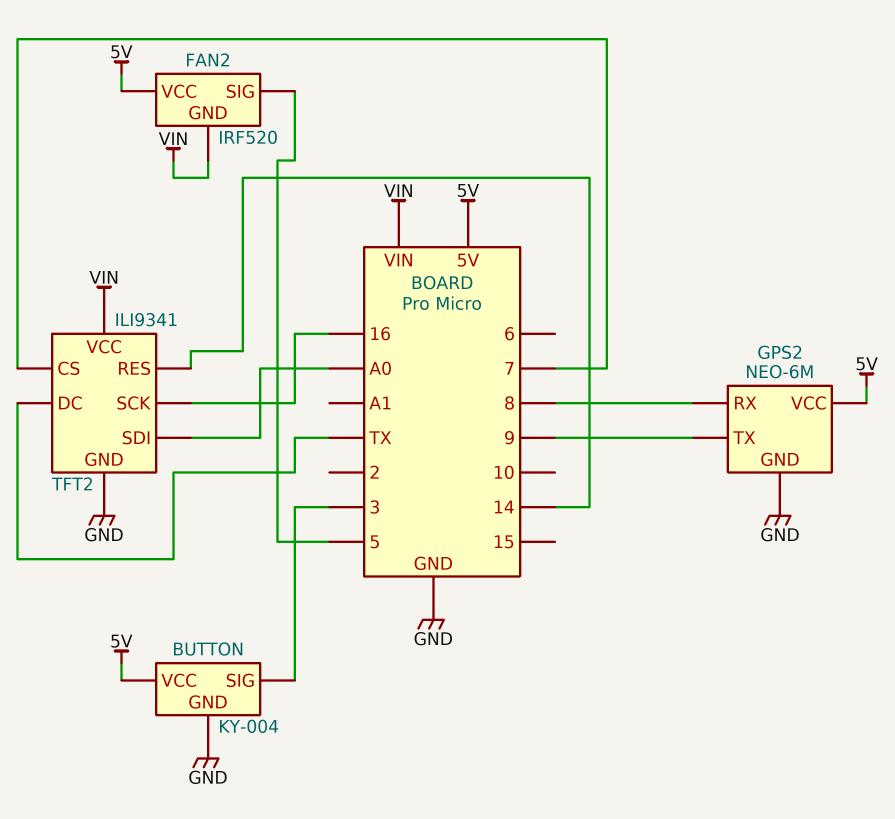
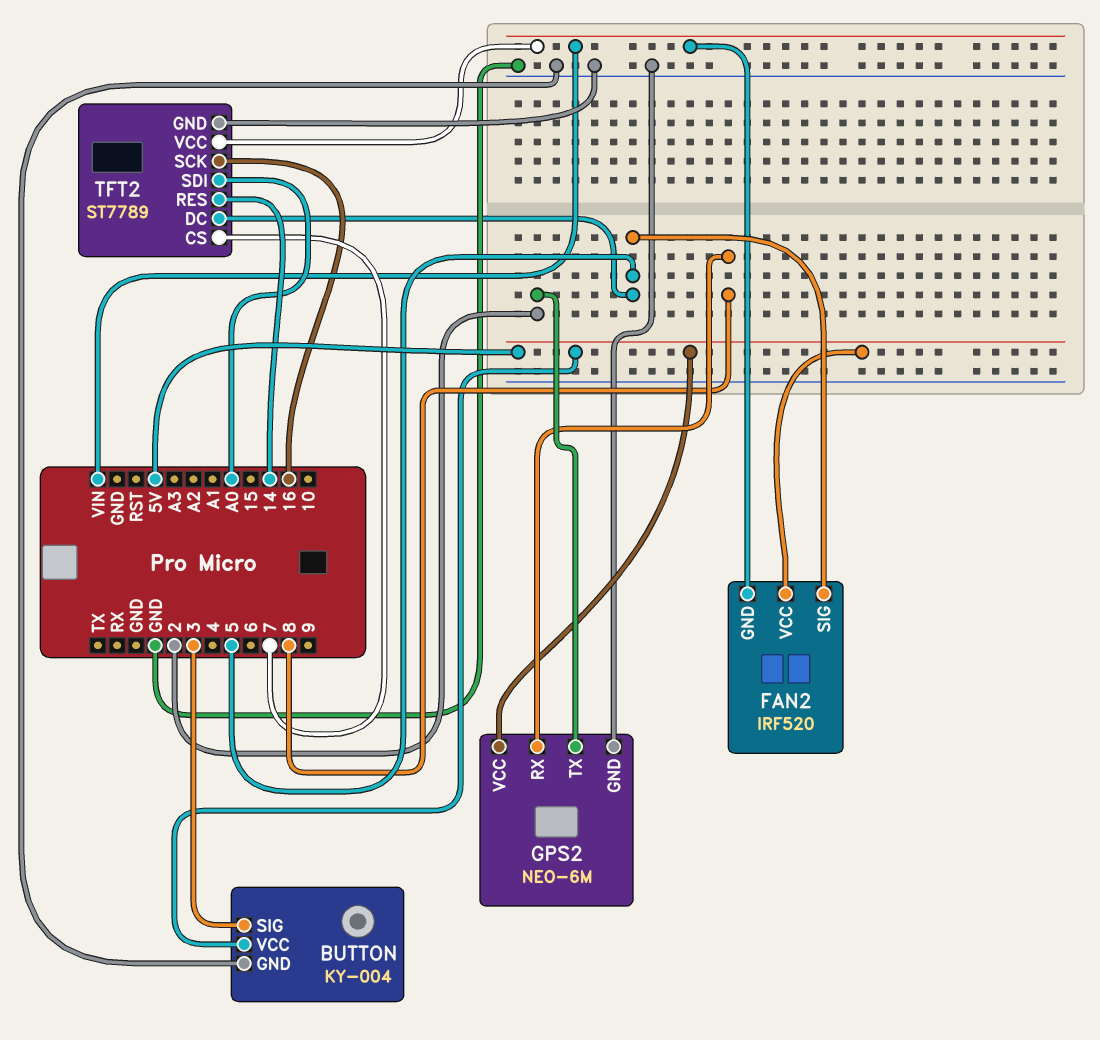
GPS2 pin TX: 9 -> 2
TFT2: ILI9341 -> ST7789
TFT2 pin DC: TX -> 5

